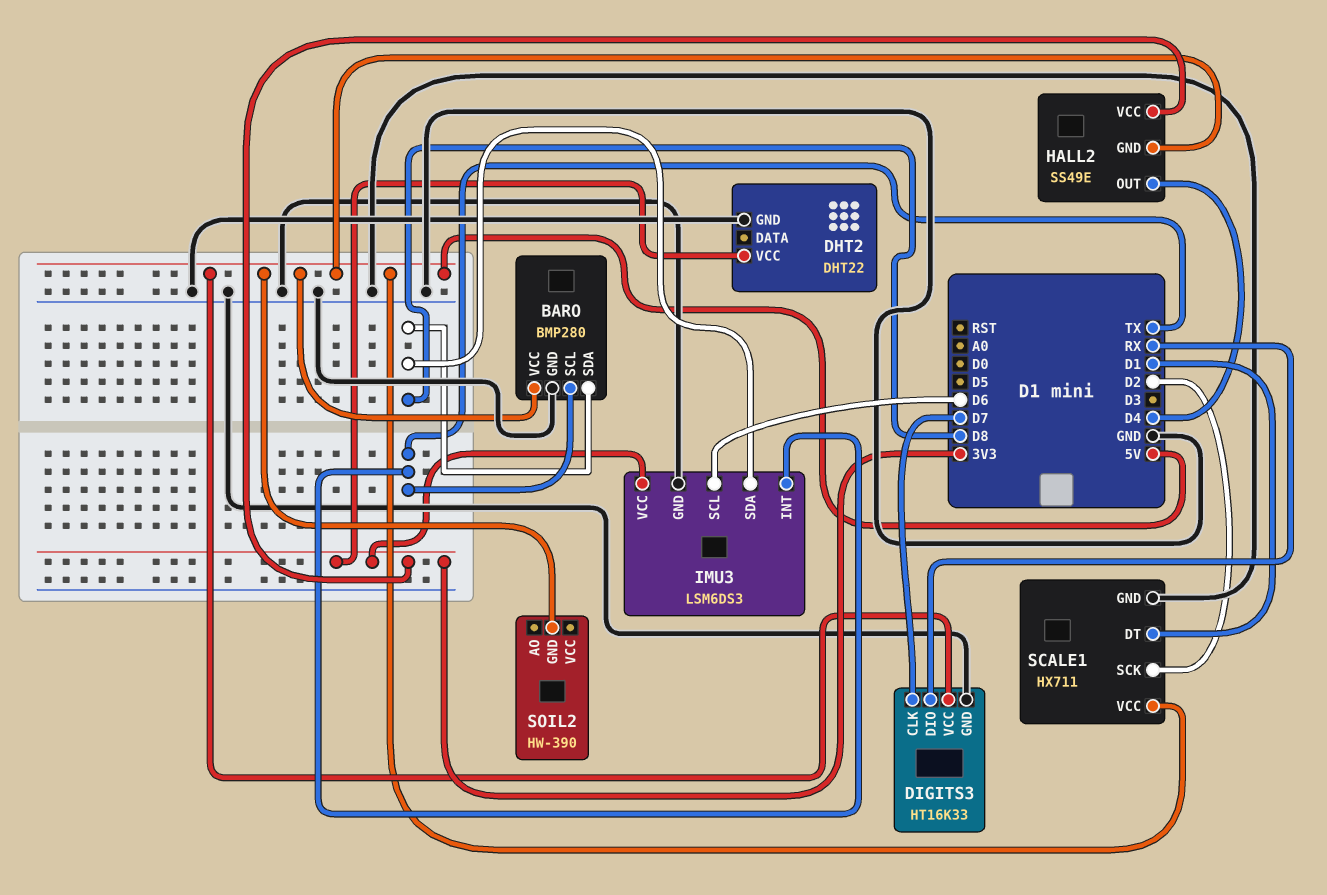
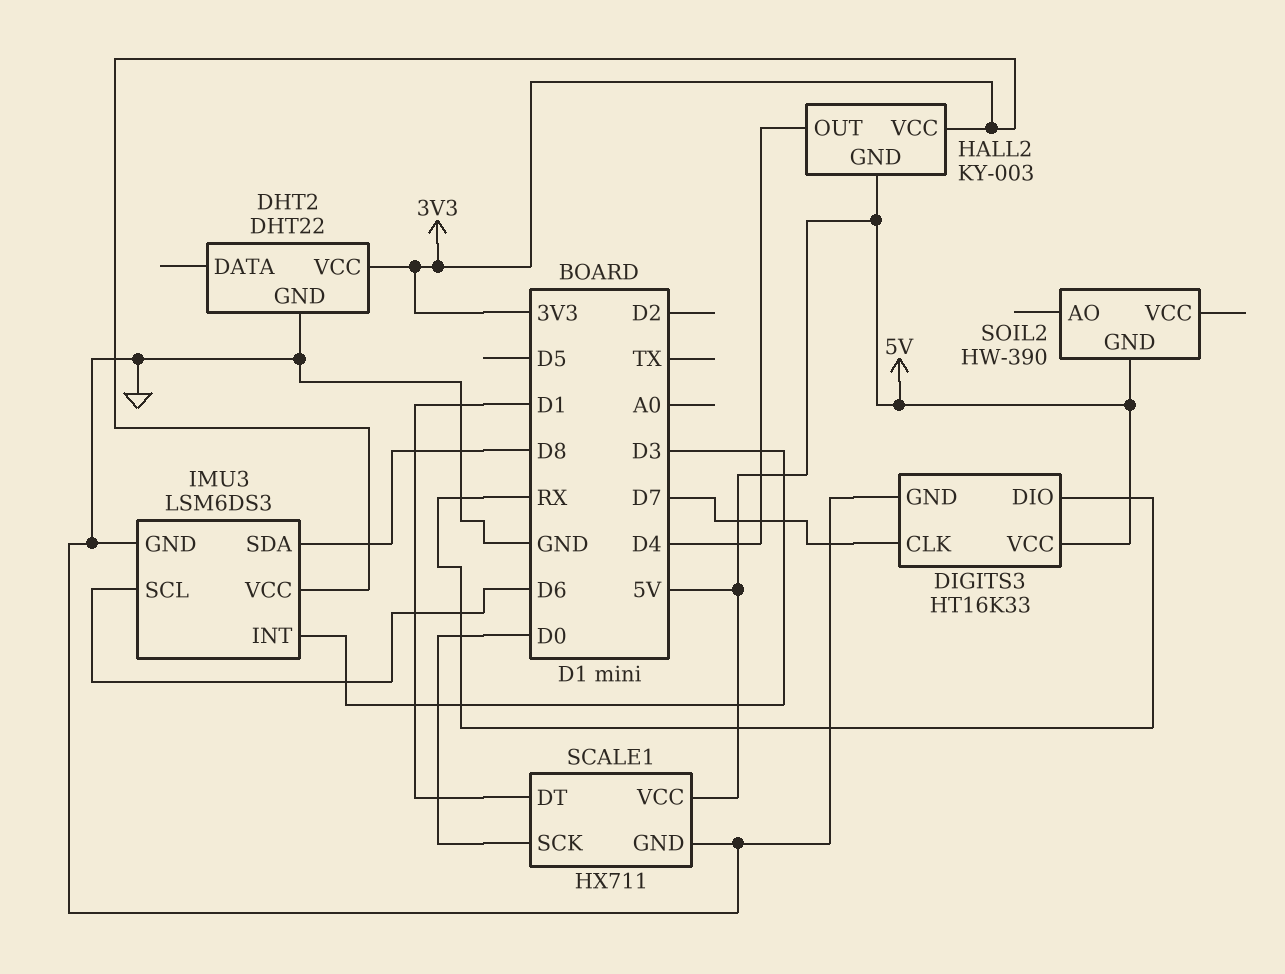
BARO: BMP280 -> none
BARO pin GND: GND -> none
BARO pin SCL: TX -> none
BARO pin SDA: D8 -> none
BARO pin VCC: 5V -> none
HALL2: SS49E -> KY-003
IMU3 pin INT: TX -> D3
SCALE1 pin SCK: D2 -> D0

